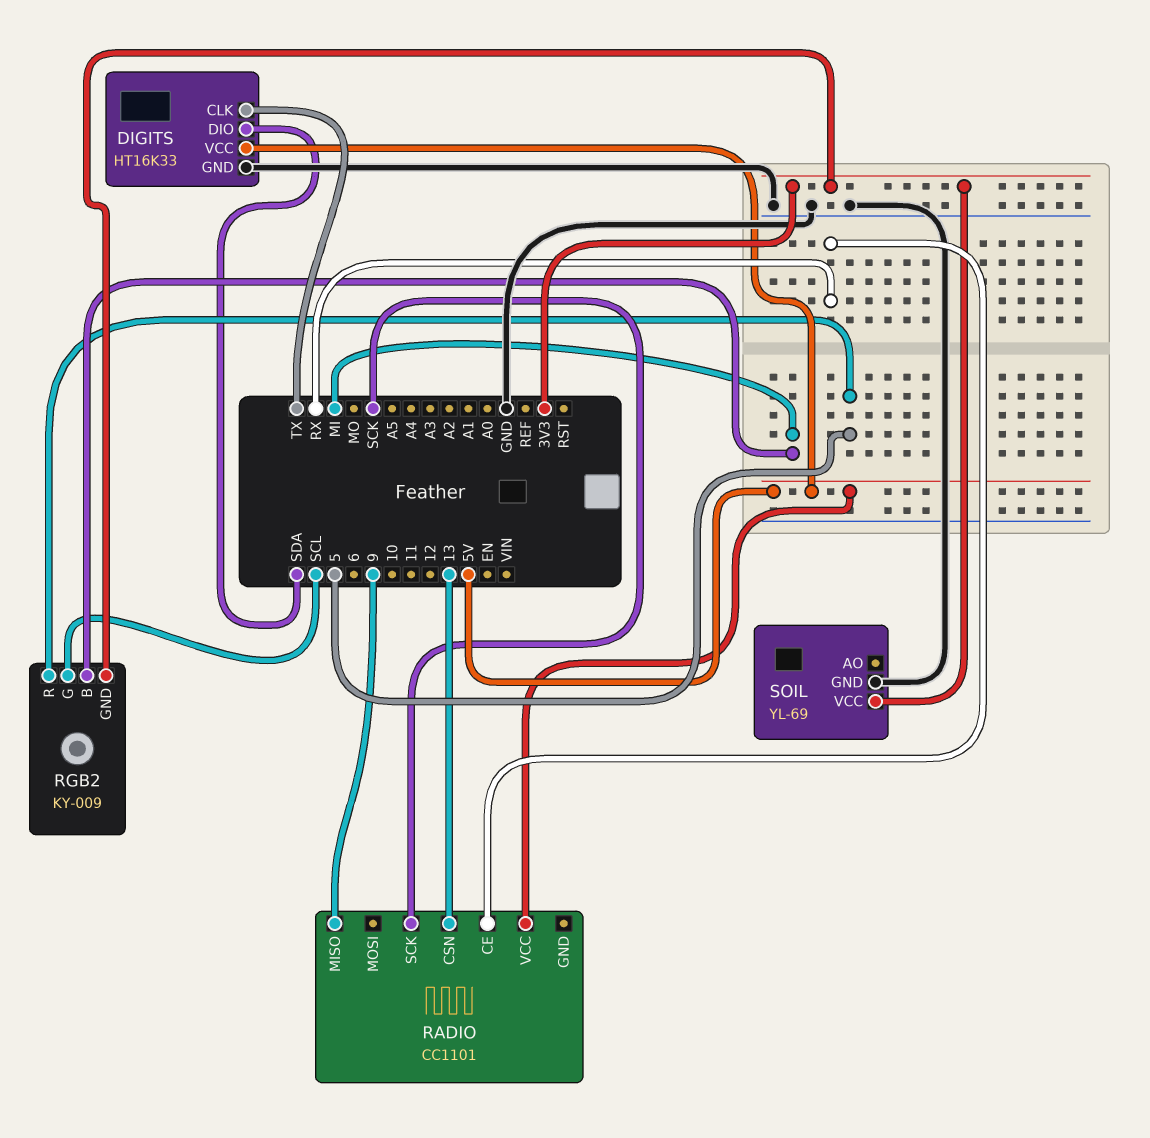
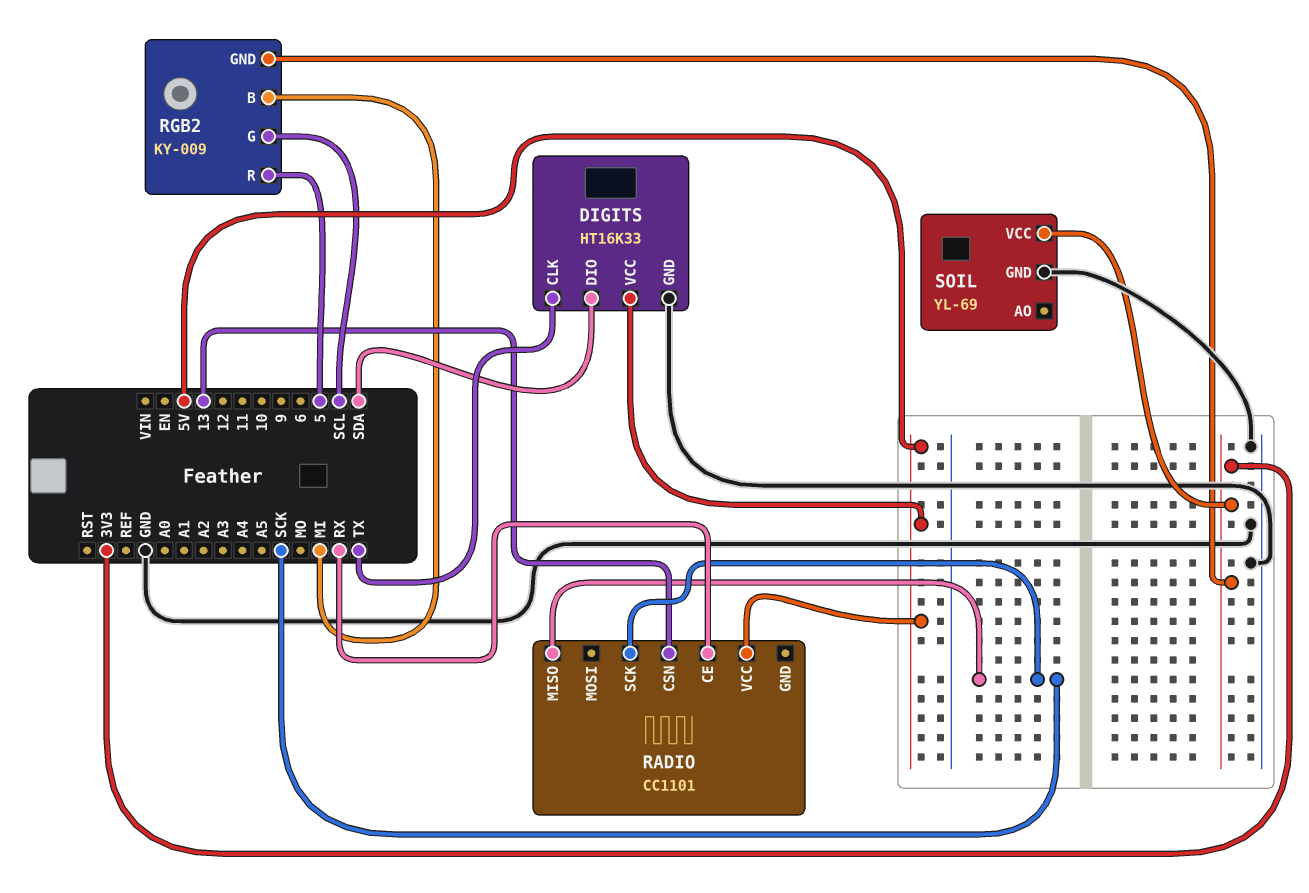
RADIO pin MISO: 9 -> SCK

